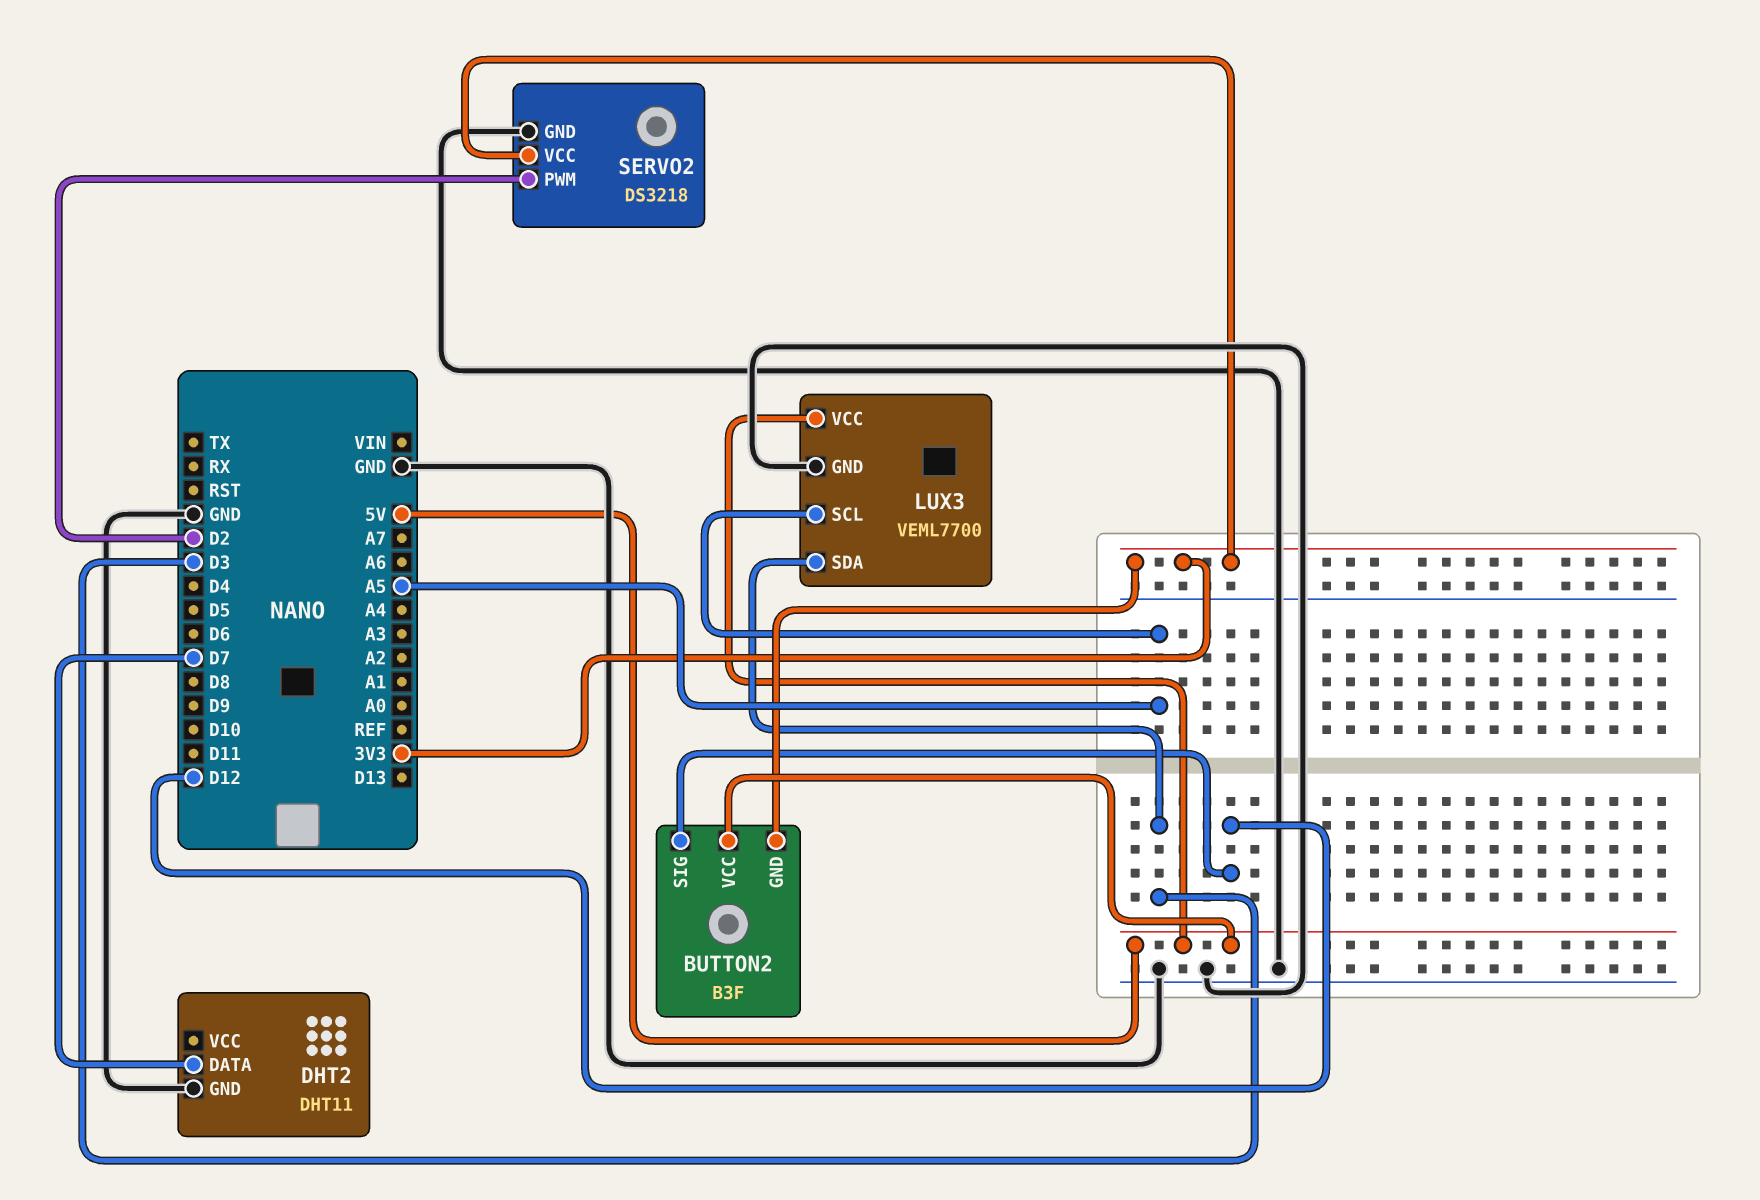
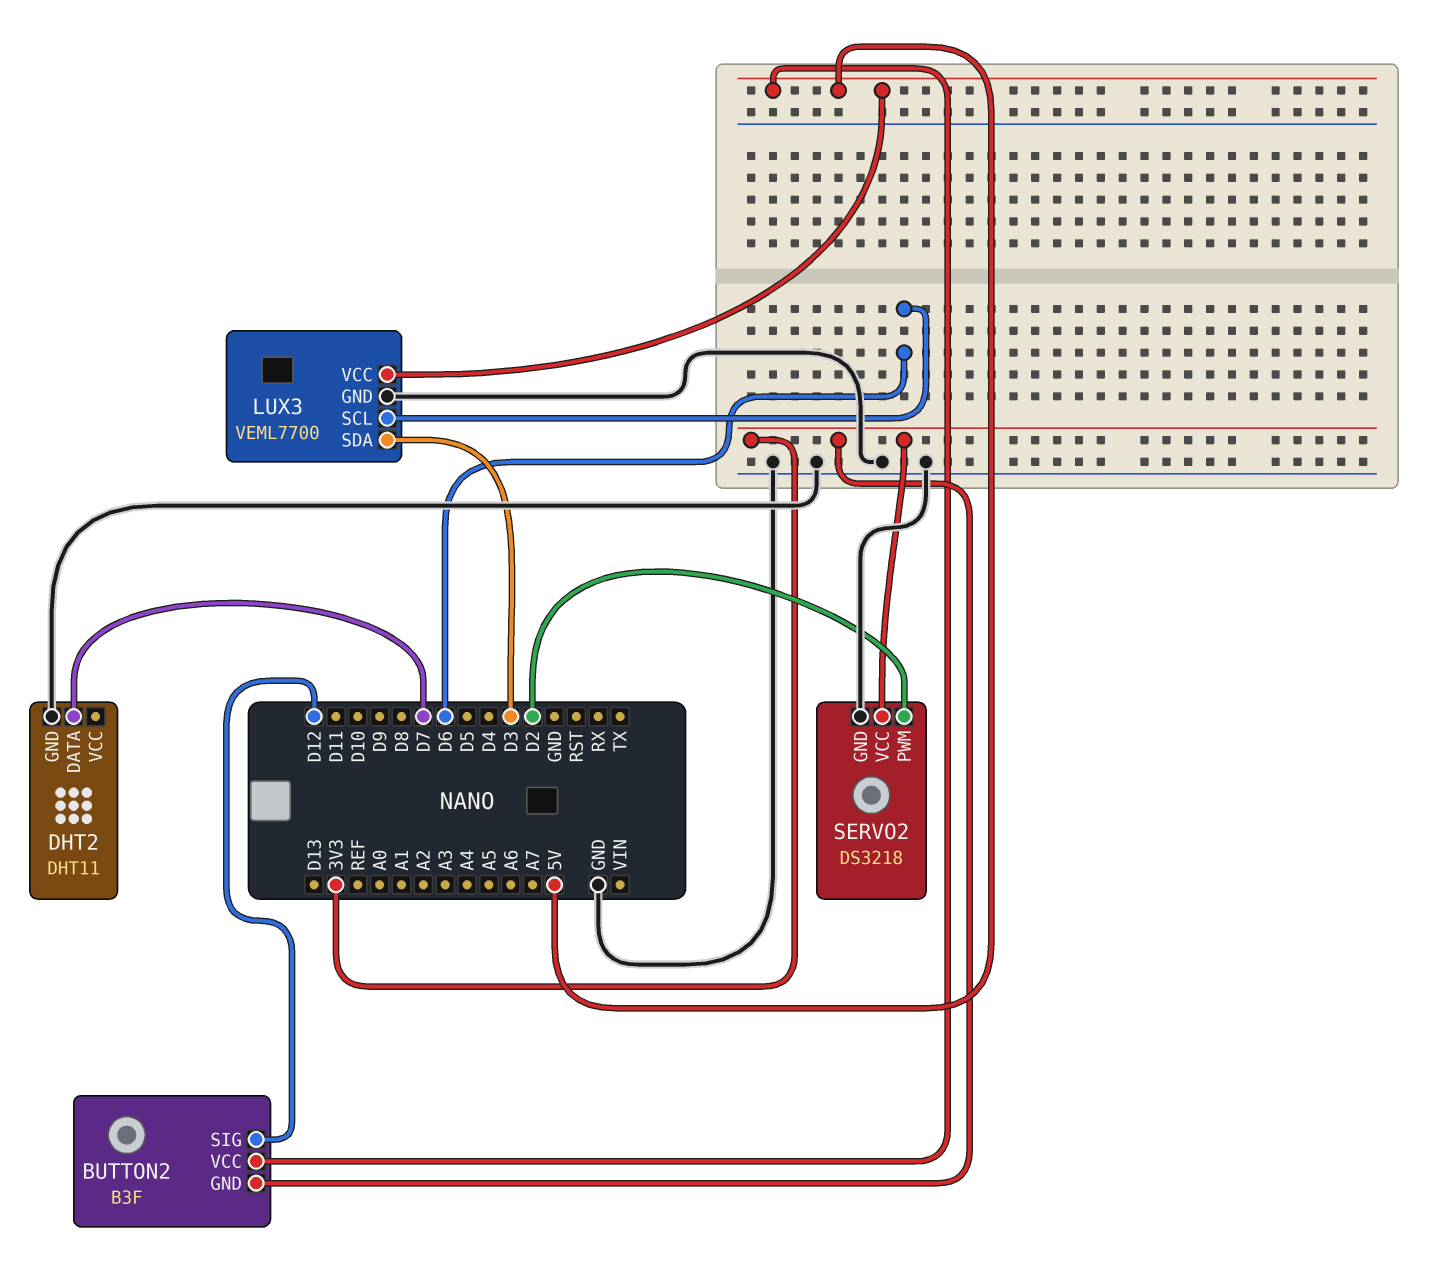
LUX3 pin SCL: A5 -> D6

